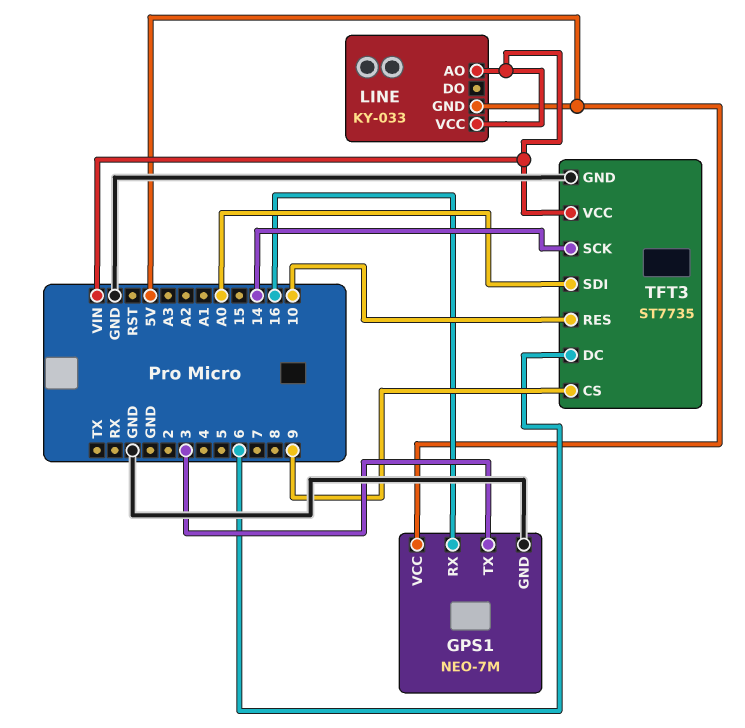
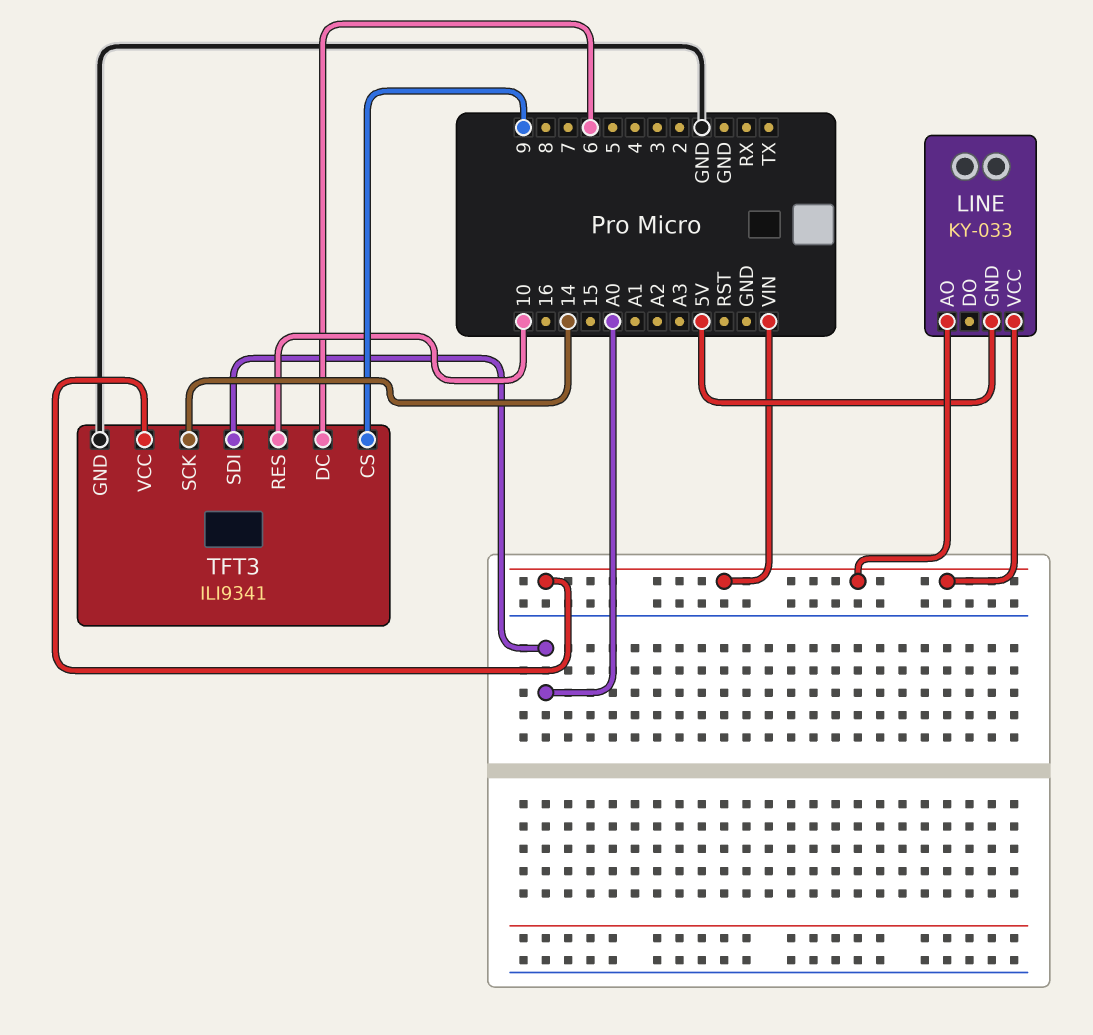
GPS1: NEO-7M -> none
GPS1 pin GND: GND -> none
GPS1 pin RX: 16 -> none
GPS1 pin TX: 3 -> none
GPS1 pin VCC: 5V -> none
TFT3: ST7735 -> ILI9341

